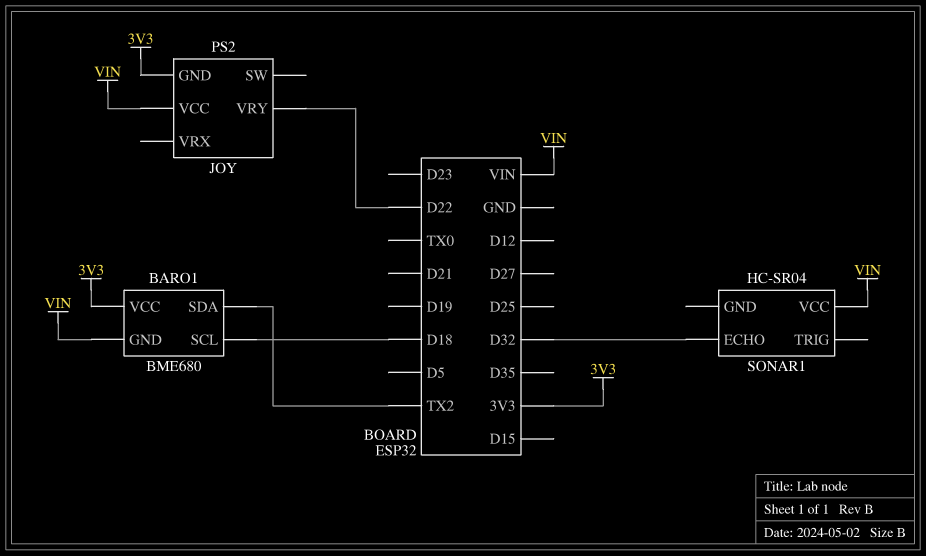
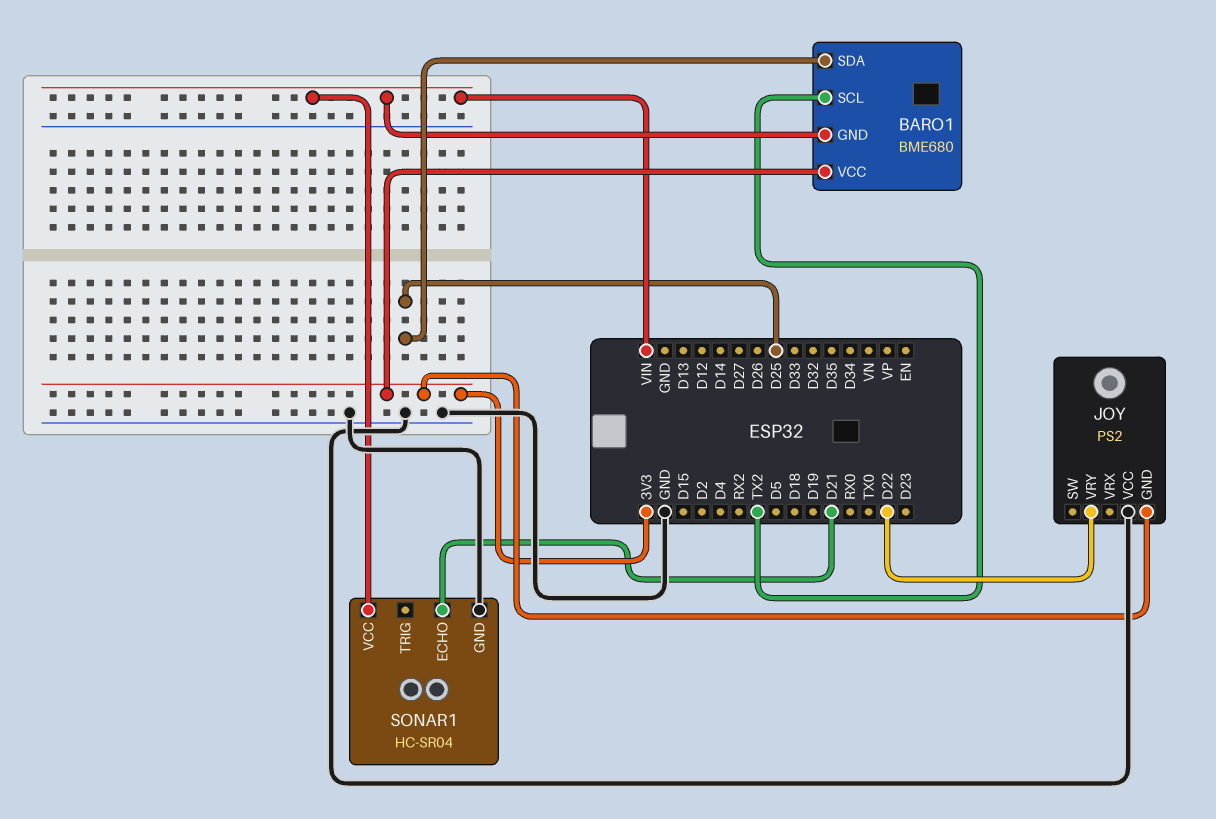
BARO1 pin SCL: D18 -> TX2
BARO1 pin SDA: TX2 -> D25
JOY pin VCC: VIN -> GND
SONAR1 pin ECHO: D32 -> D21
SONAR1 pin GND: none -> GND

